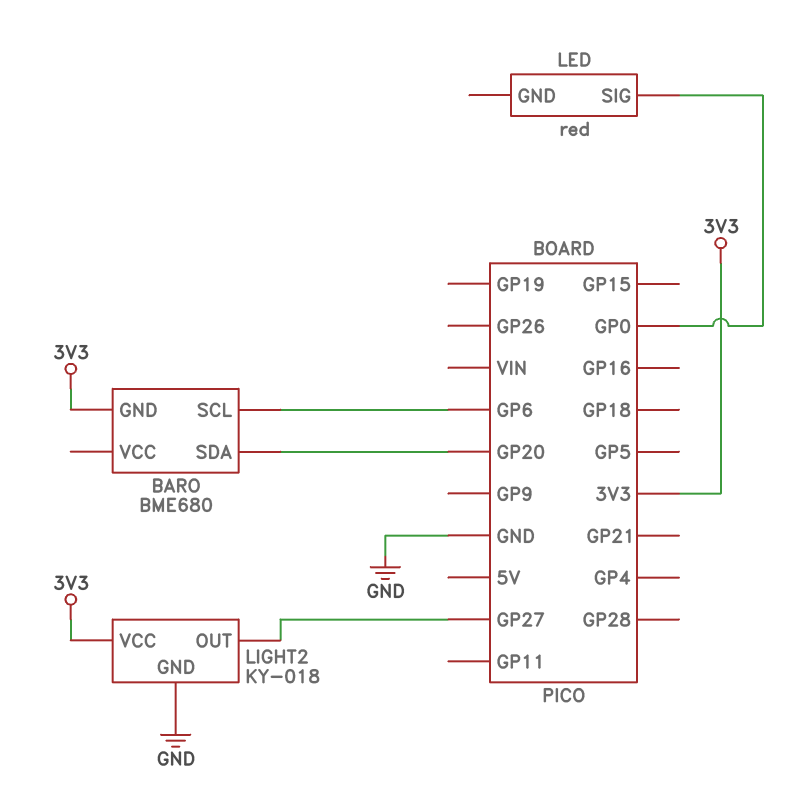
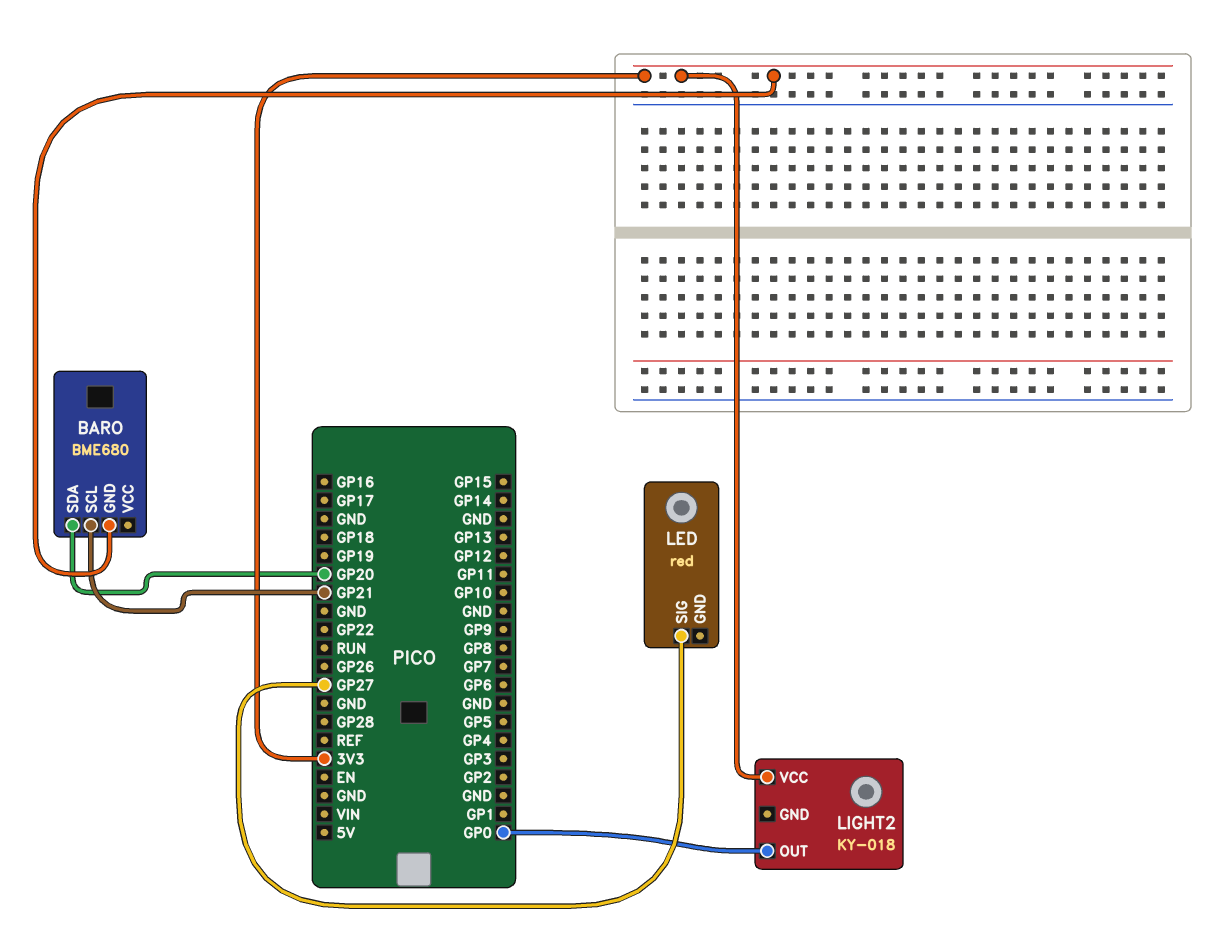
BARO pin SCL: GP6 -> GP21
LED pin SIG: GP0 -> GP27
LIGHT2 pin GND: GND -> none
LIGHT2 pin OUT: GP27 -> GP0

